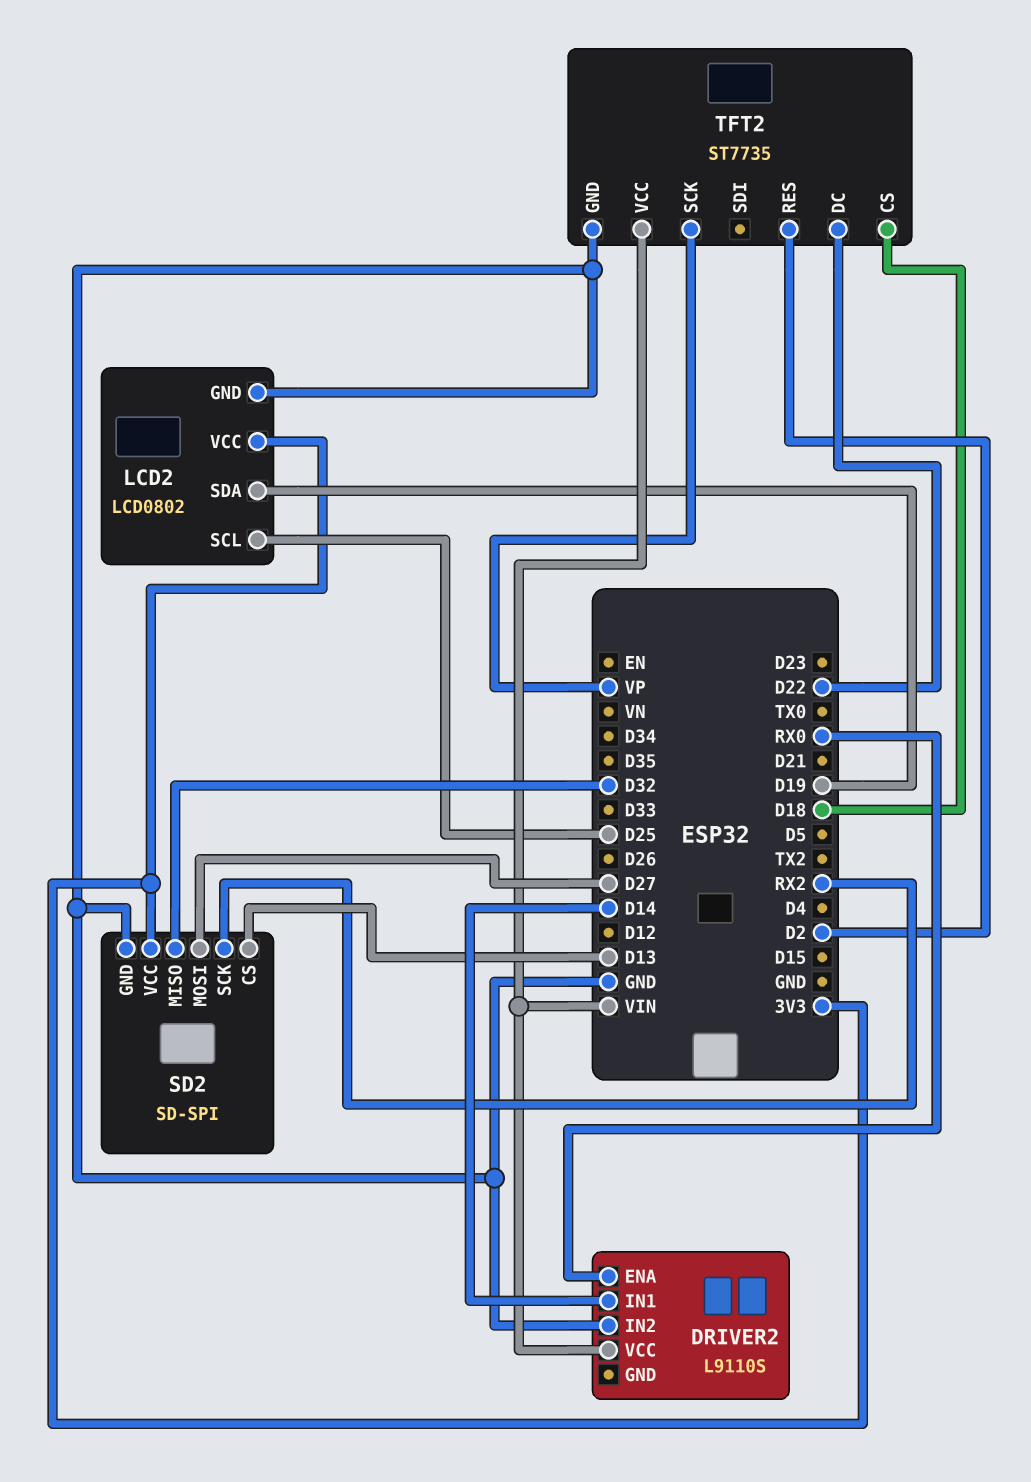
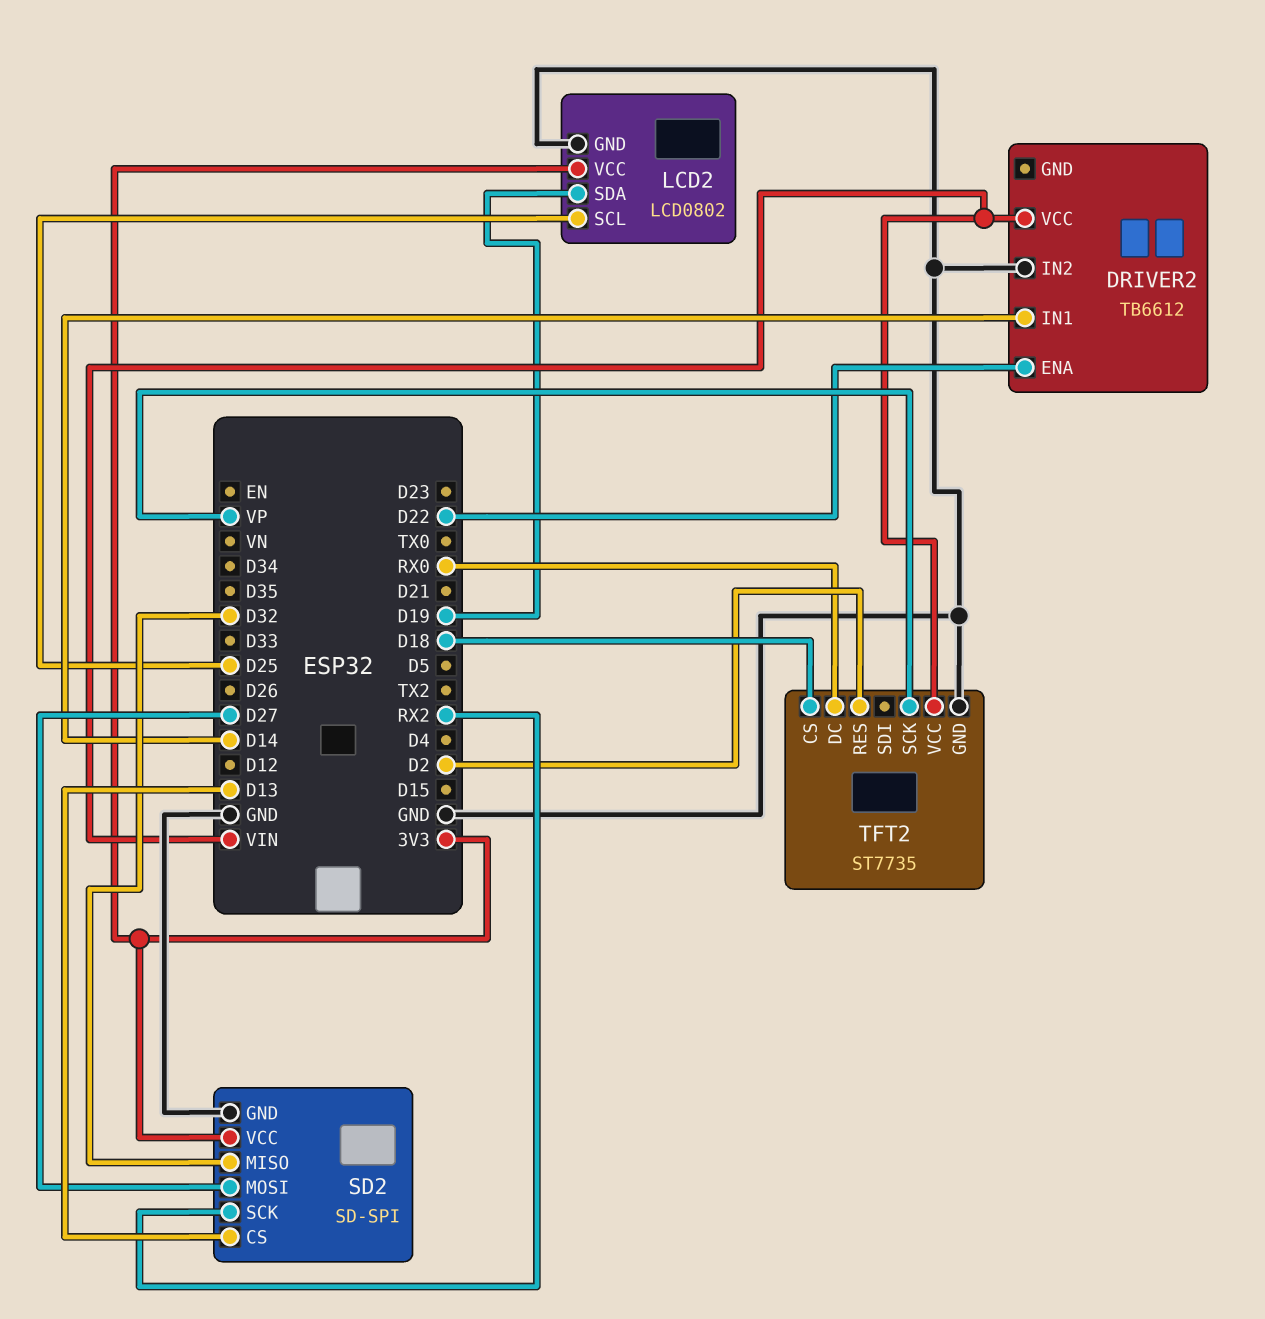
DRIVER2: L9110S -> TB6612
DRIVER2 pin ENA: RX0 -> D22
TFT2 pin DC: D22 -> RX0

